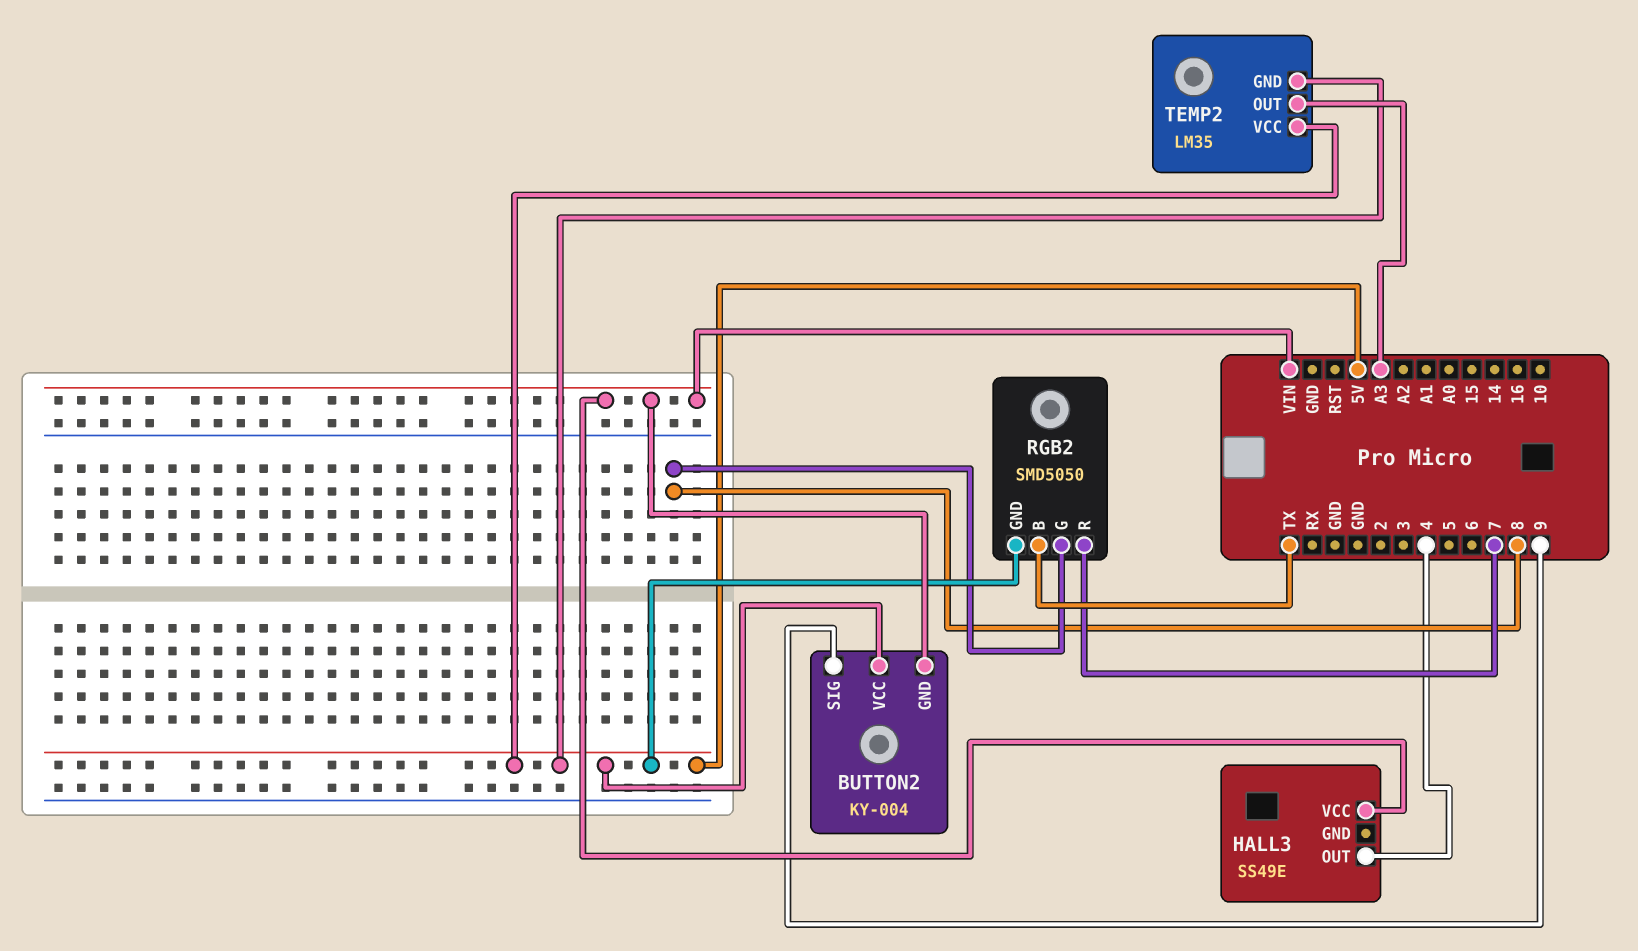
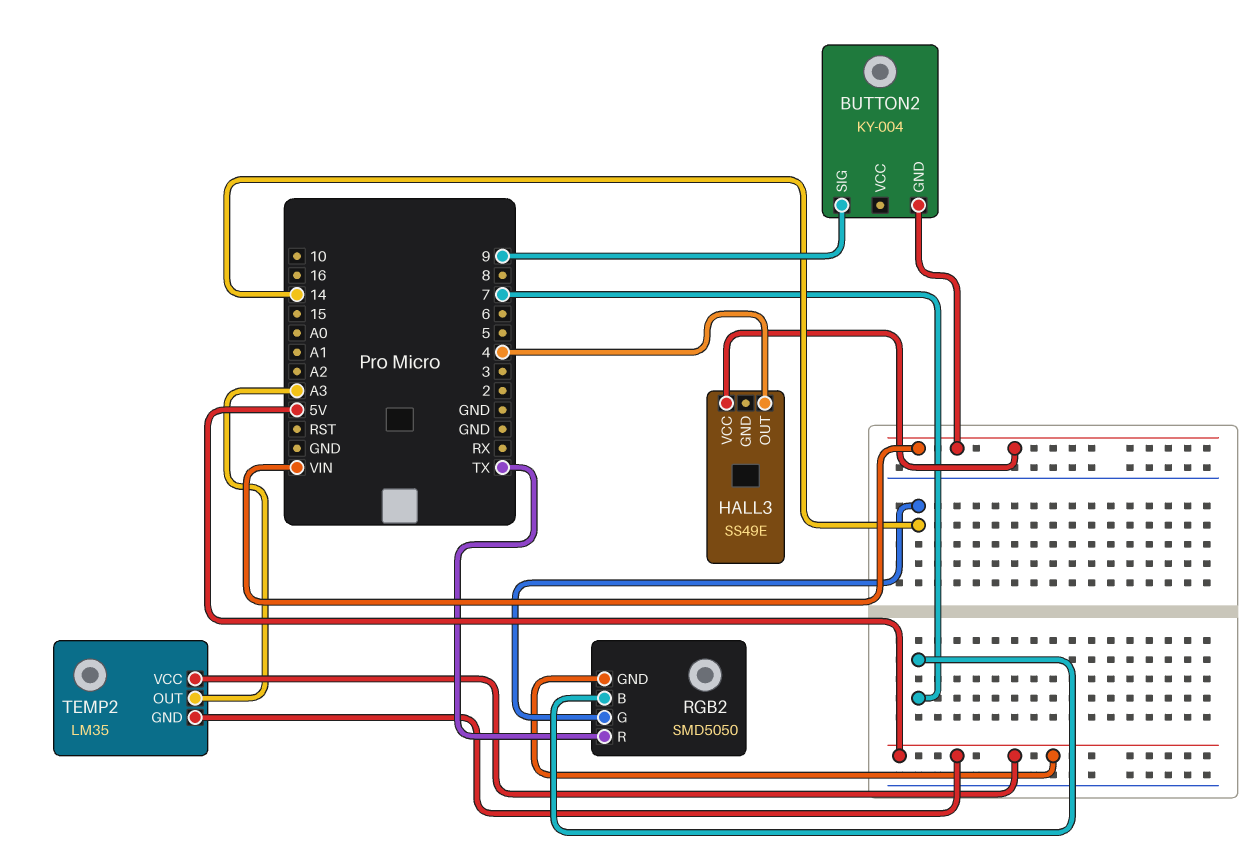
BUTTON2 pin VCC: 5V -> none
RGB2 pin B: TX -> 7
RGB2 pin G: 8 -> 14
RGB2 pin R: 7 -> TX

